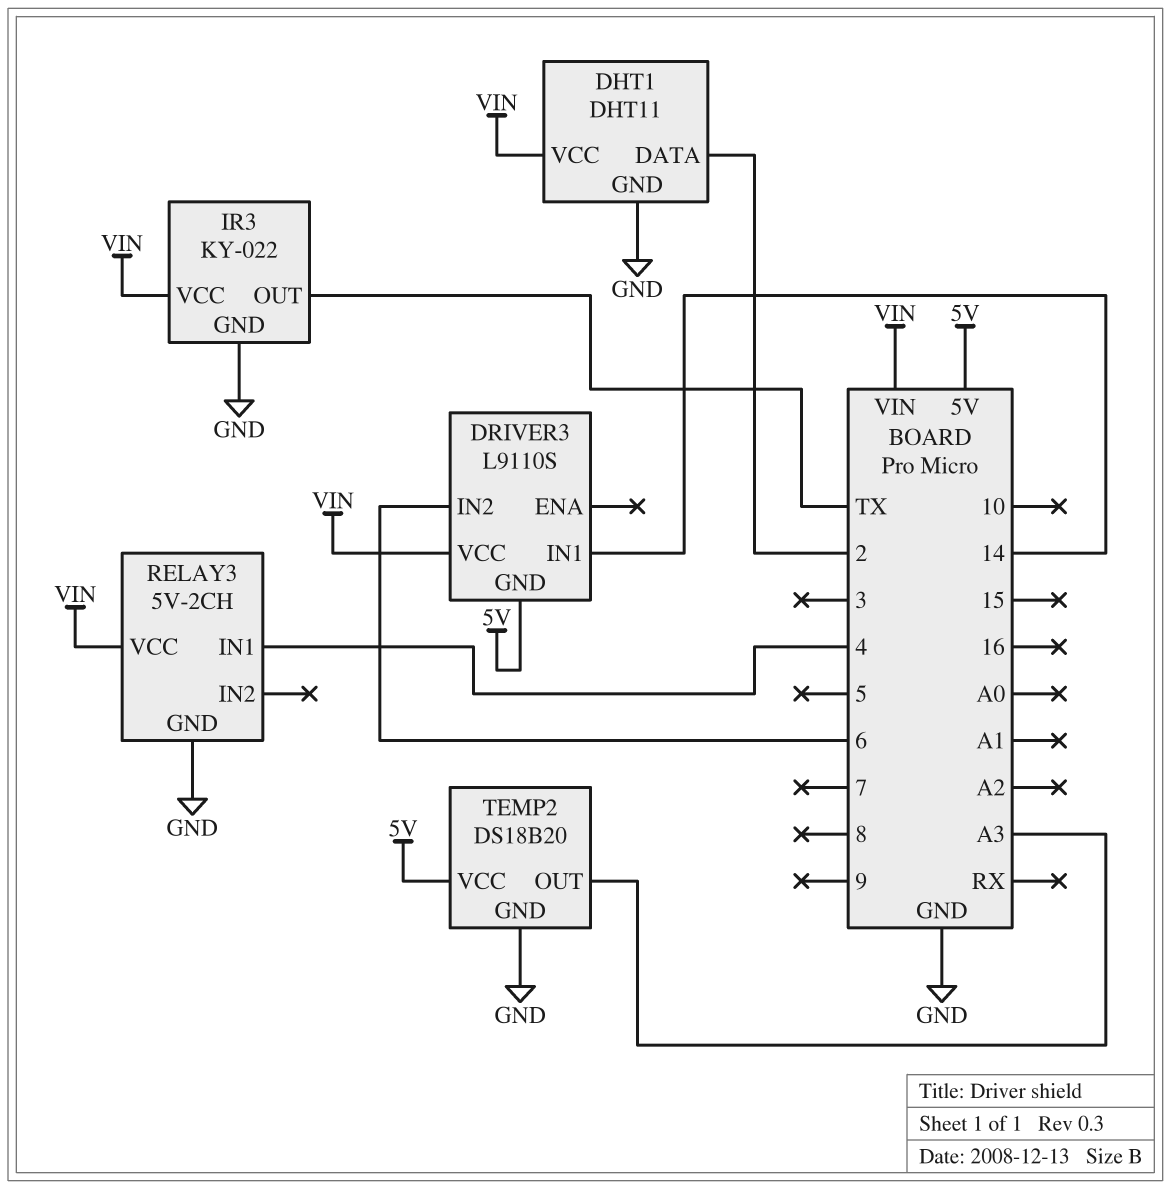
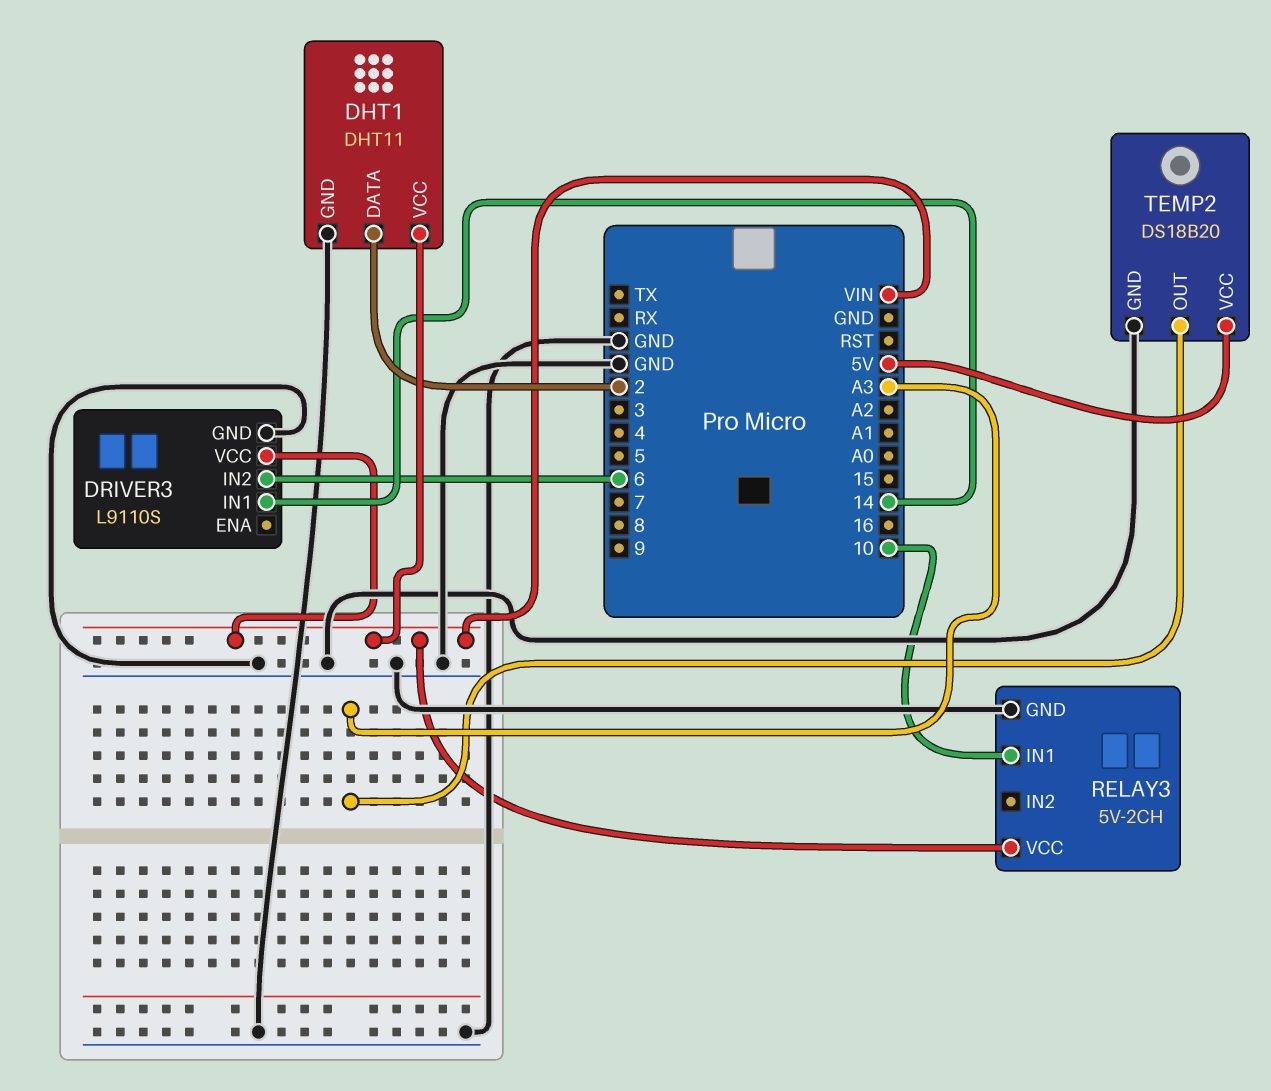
DRIVER3 pin GND: 5V -> GND
IR3: KY-022 -> none
IR3 pin GND: GND -> none
IR3 pin OUT: TX -> none
IR3 pin VCC: VIN -> none
RELAY3 pin IN1: 4 -> 10

